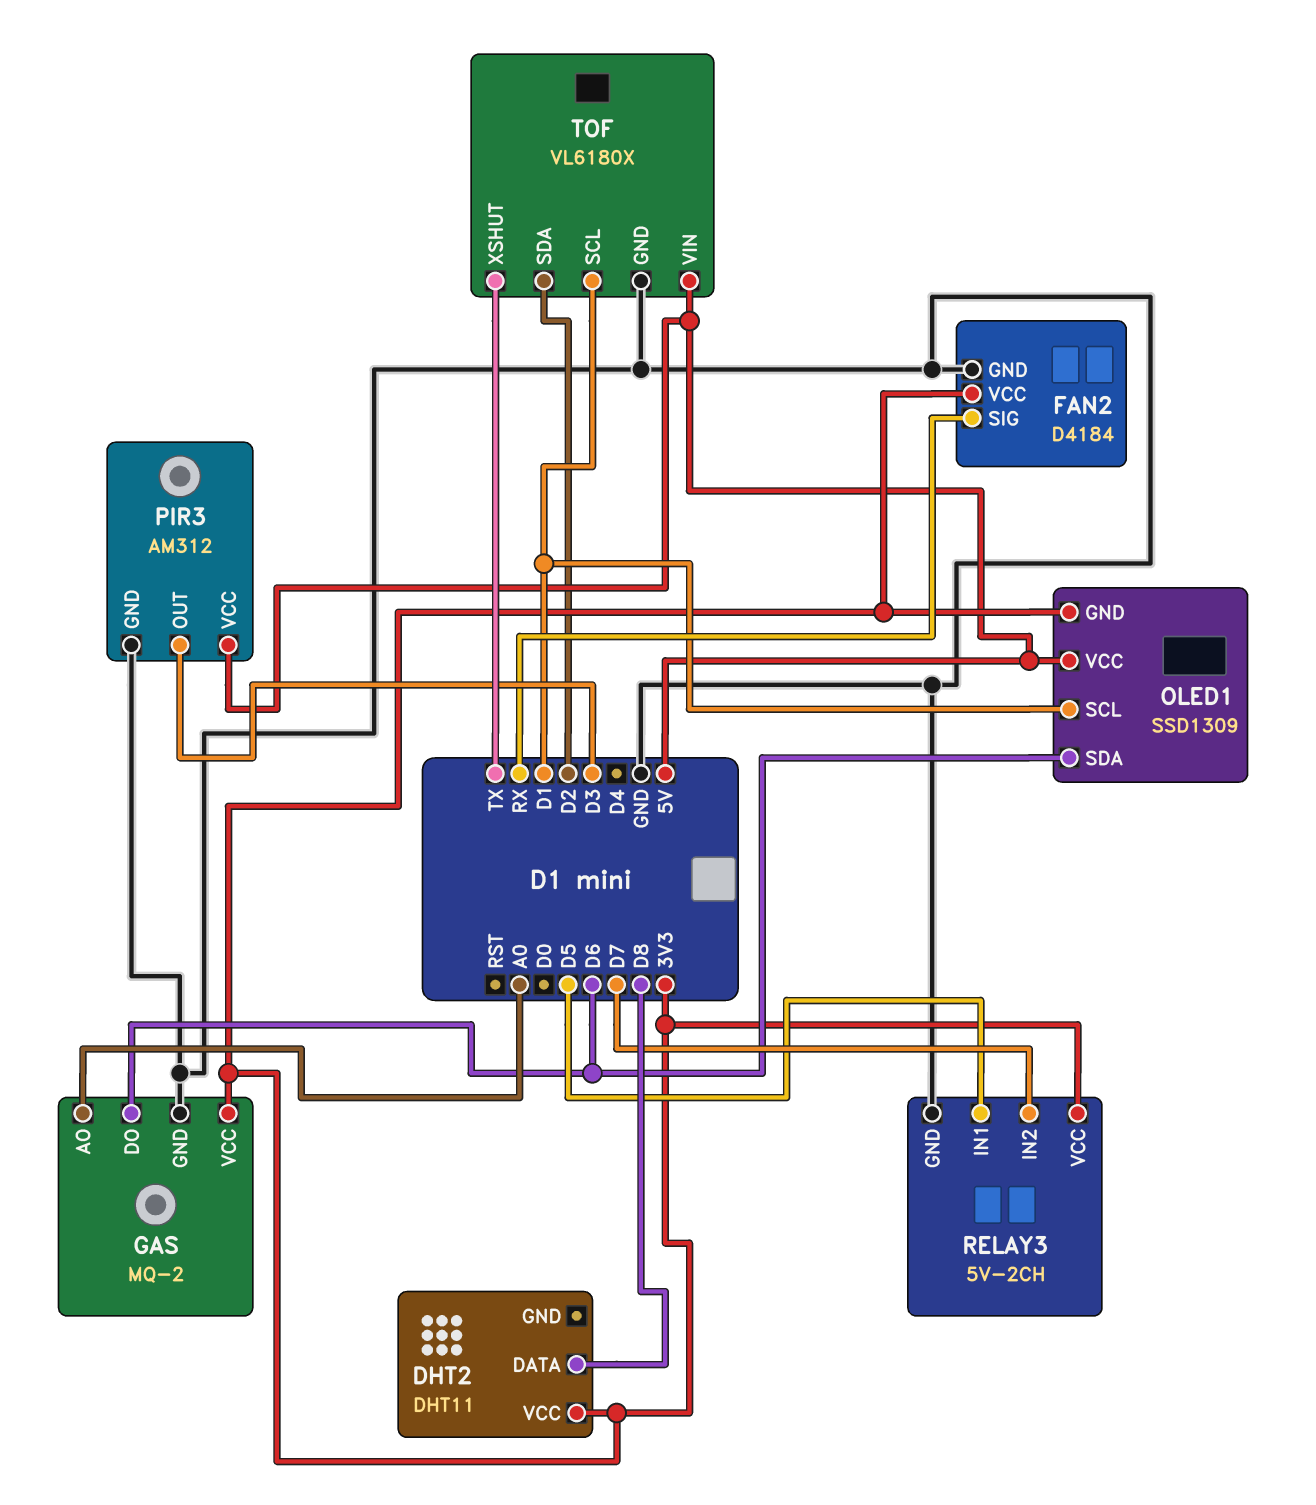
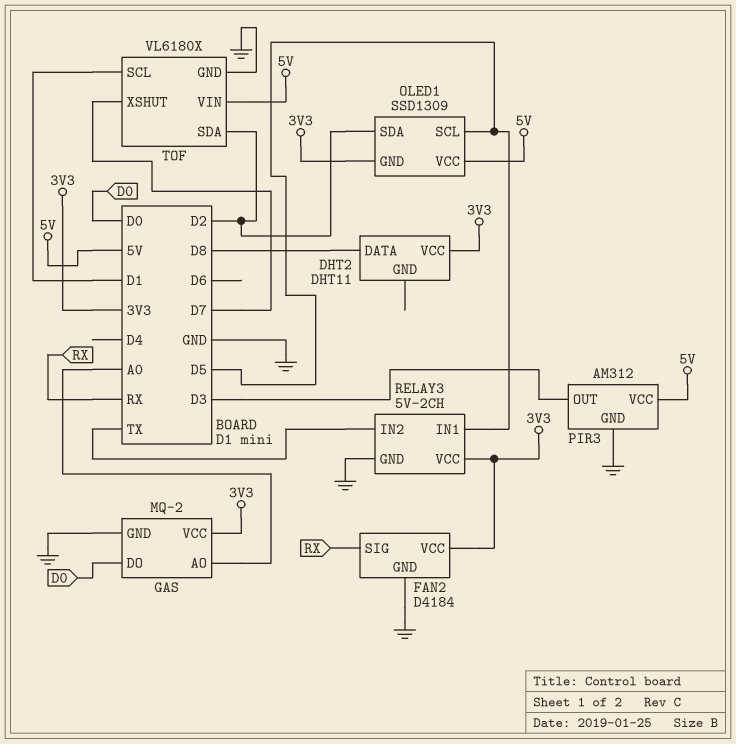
GAS pin DO: D6 -> D0
OLED1 pin SCL: D1 -> D5
OLED1 pin SDA: D6 -> D2
RELAY3 pin IN2: D7 -> TX
TOF pin XSHUT: TX -> D7

